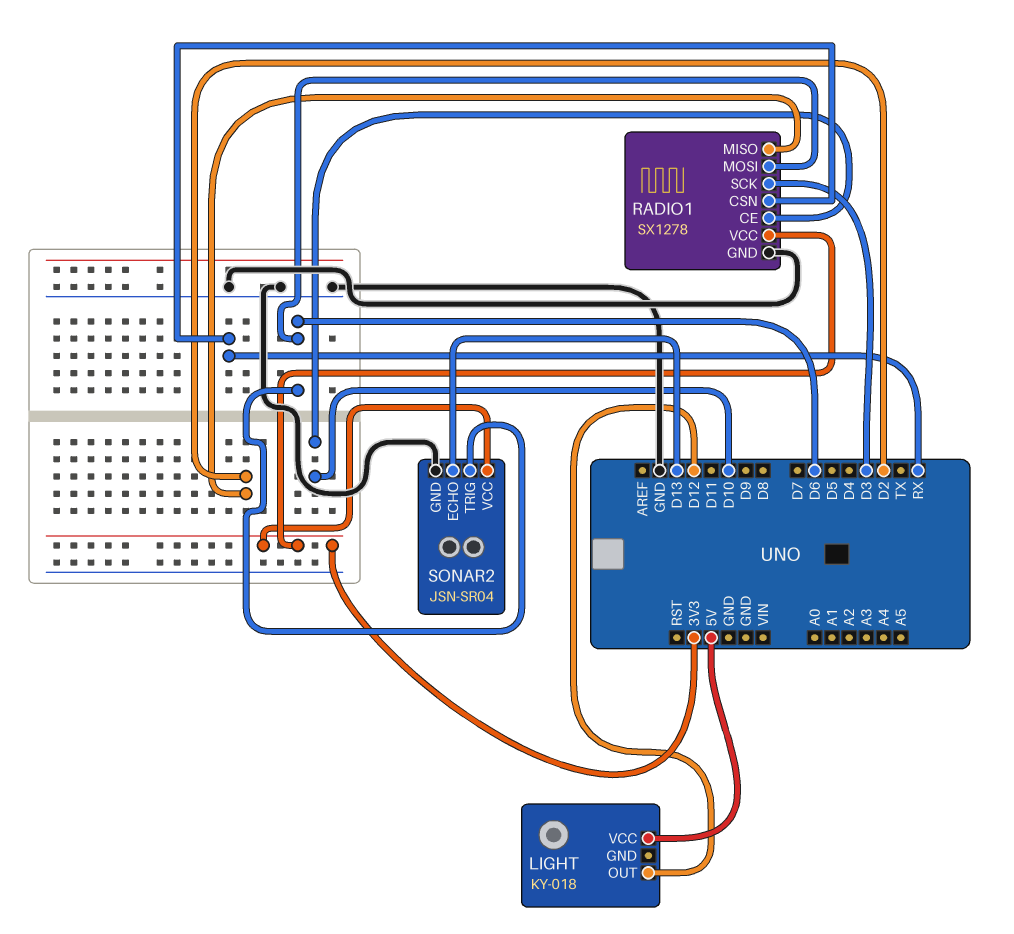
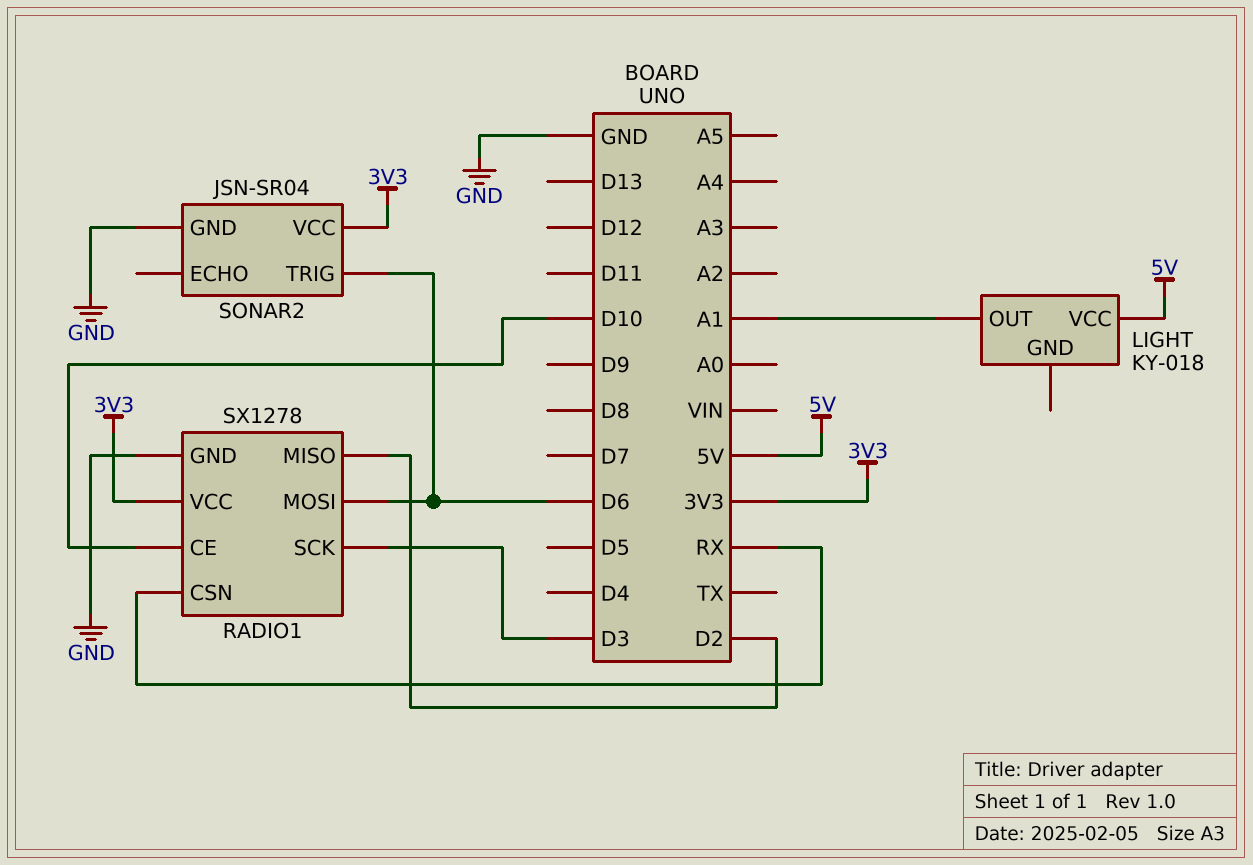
LIGHT pin OUT: D12 -> A1
SONAR2 pin ECHO: D13 -> none

